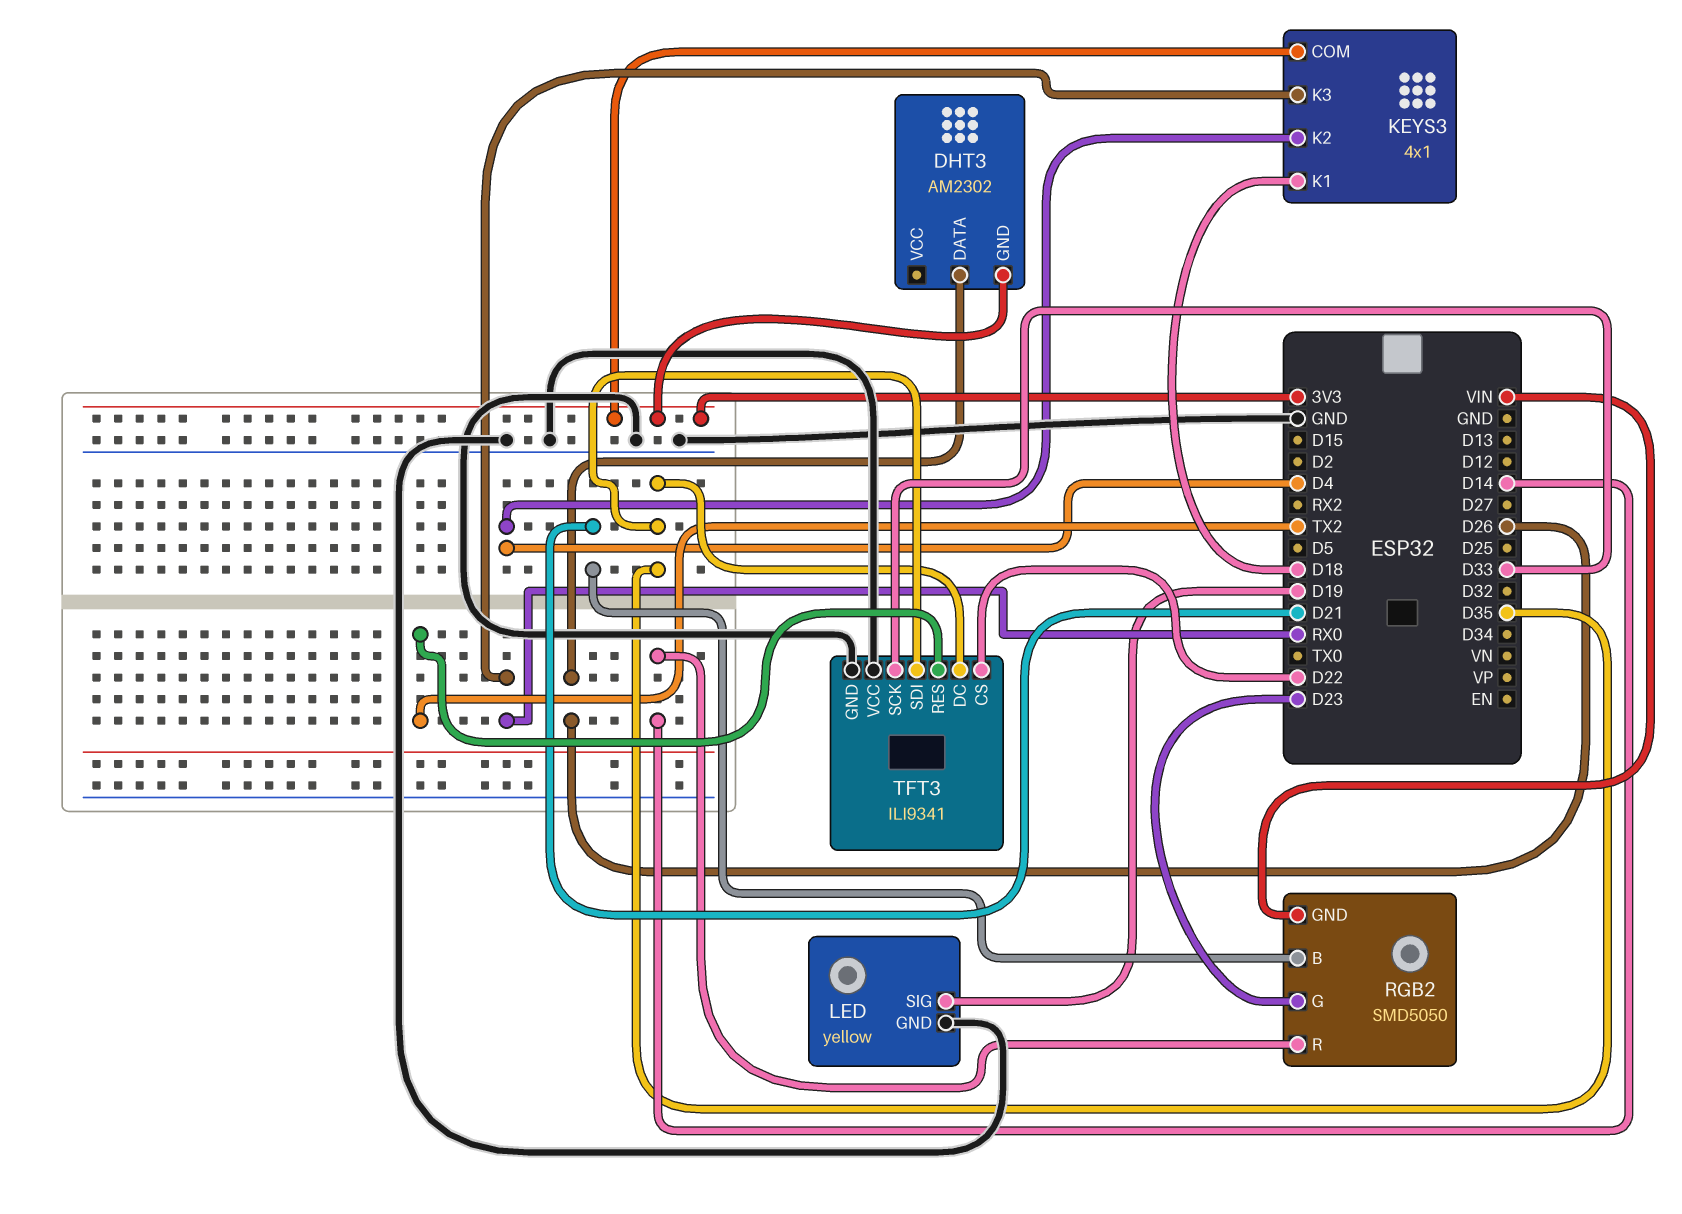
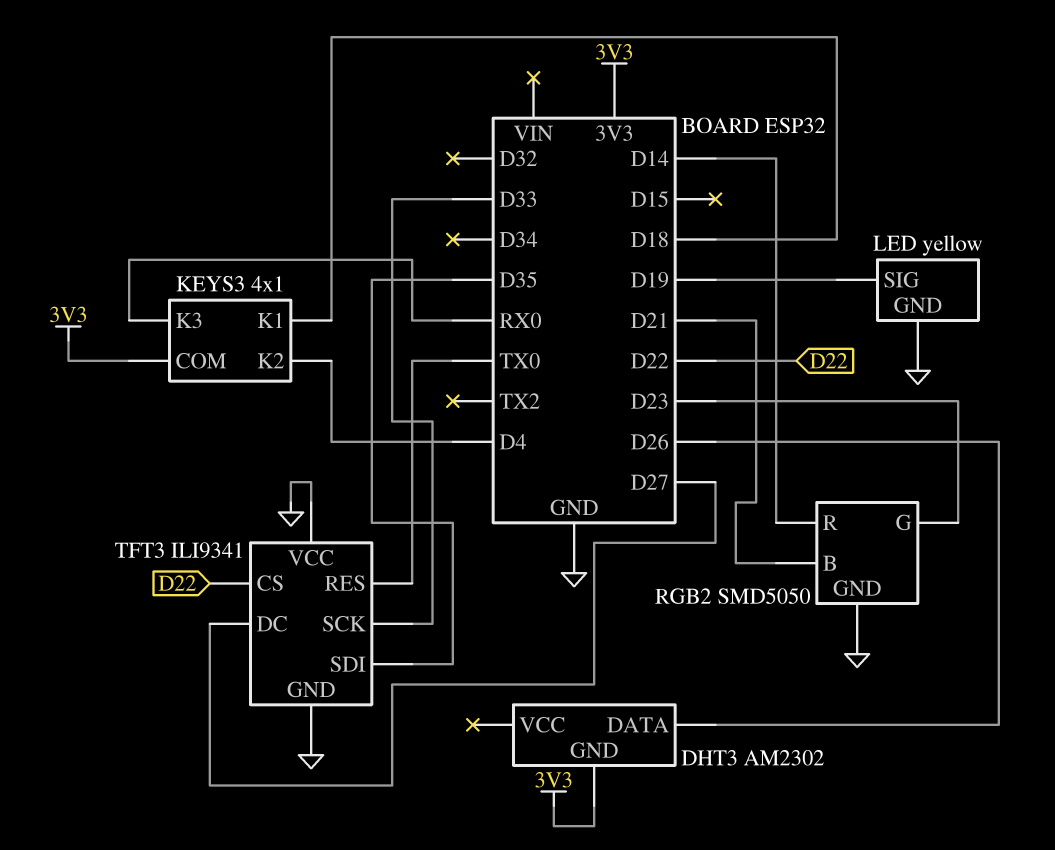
RGB2 pin GND: VIN -> GND
TFT3 pin DC: D35 -> D27
TFT3 pin RES: TX2 -> TX0

